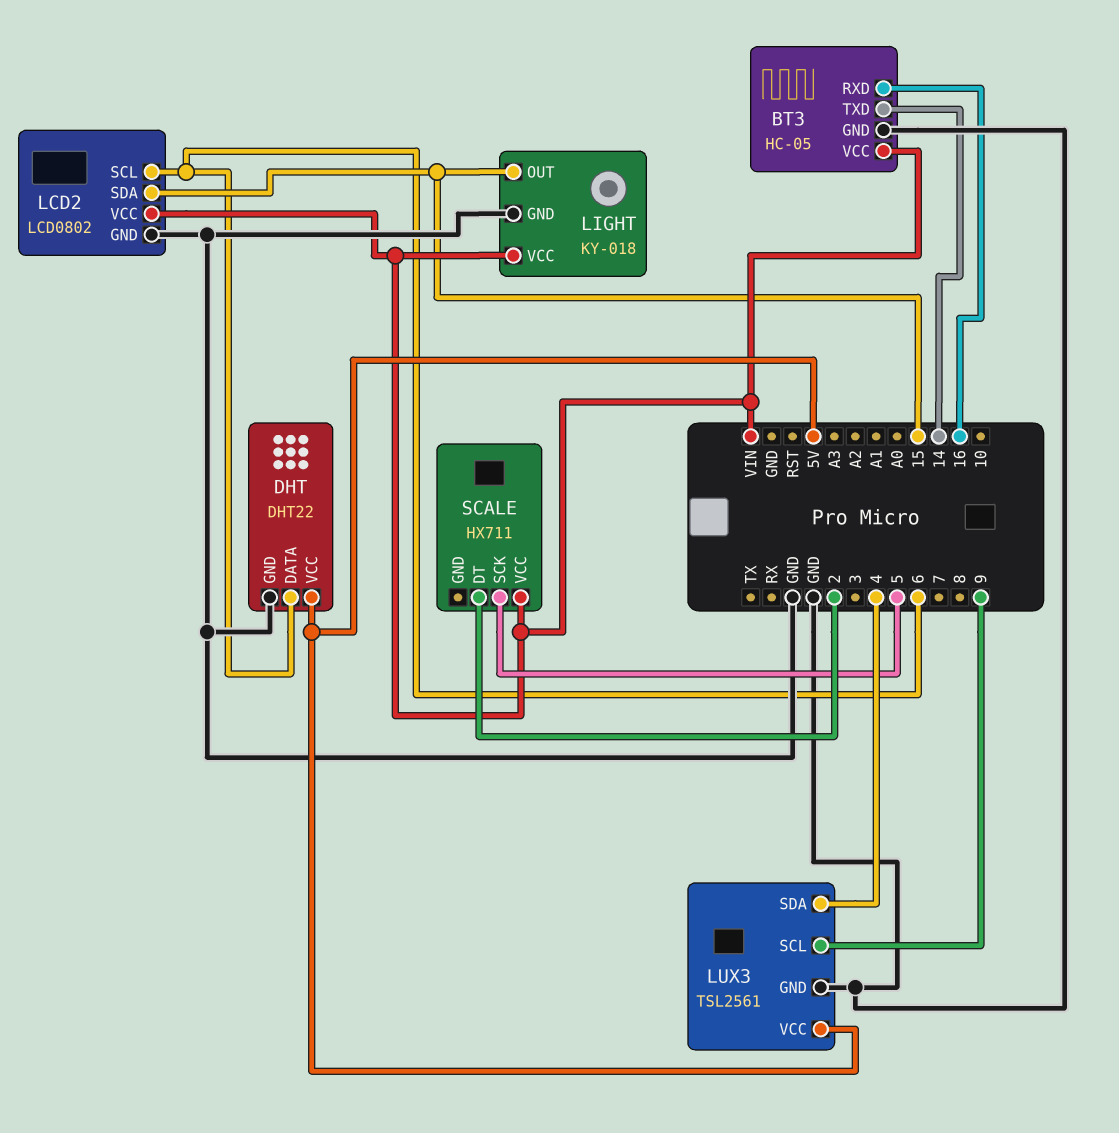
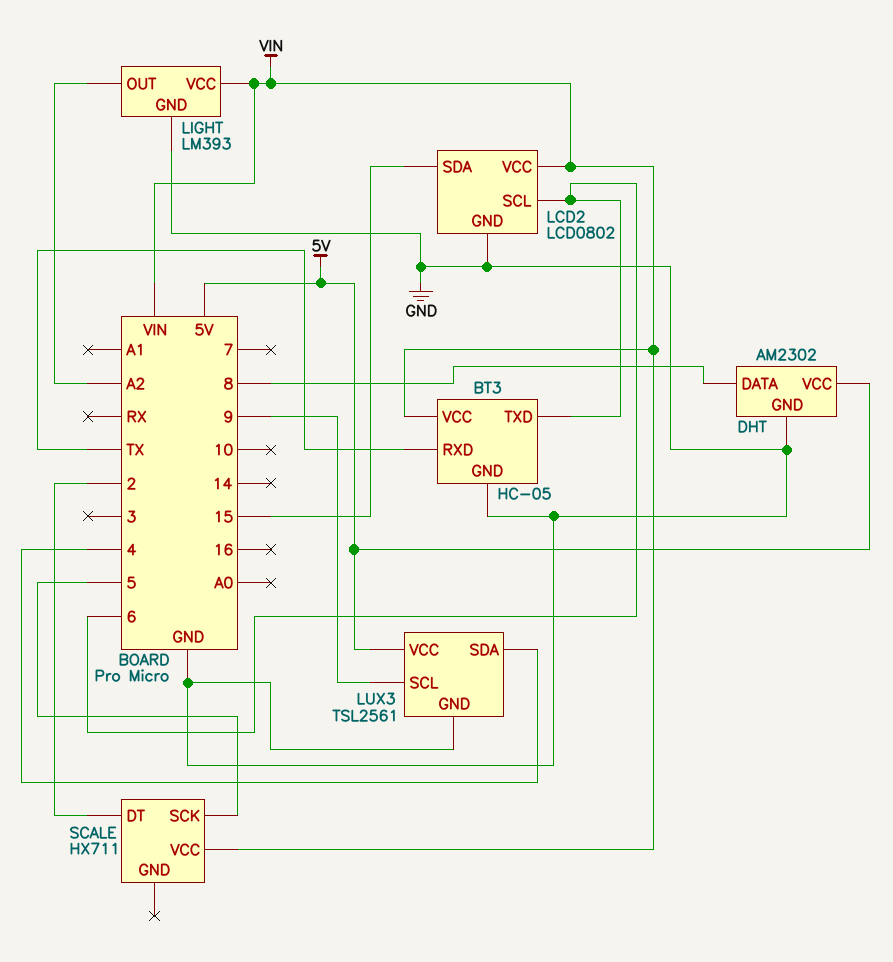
BT3 pin RXD: 16 -> TX
BT3 pin TXD: 14 -> 6
DHT: DHT22 -> AM2302
DHT pin DATA: 6 -> 8
LIGHT: KY-018 -> LM393
LIGHT pin OUT: 15 -> A2

